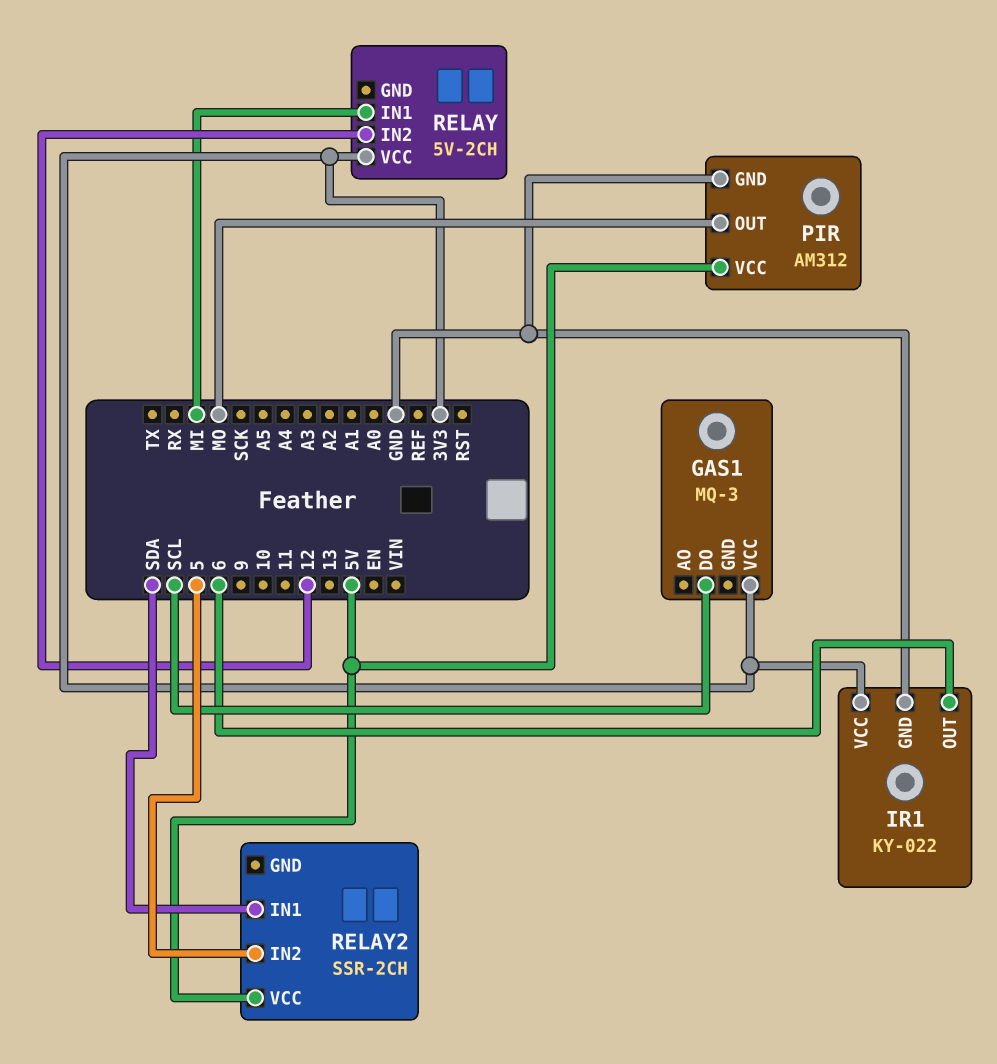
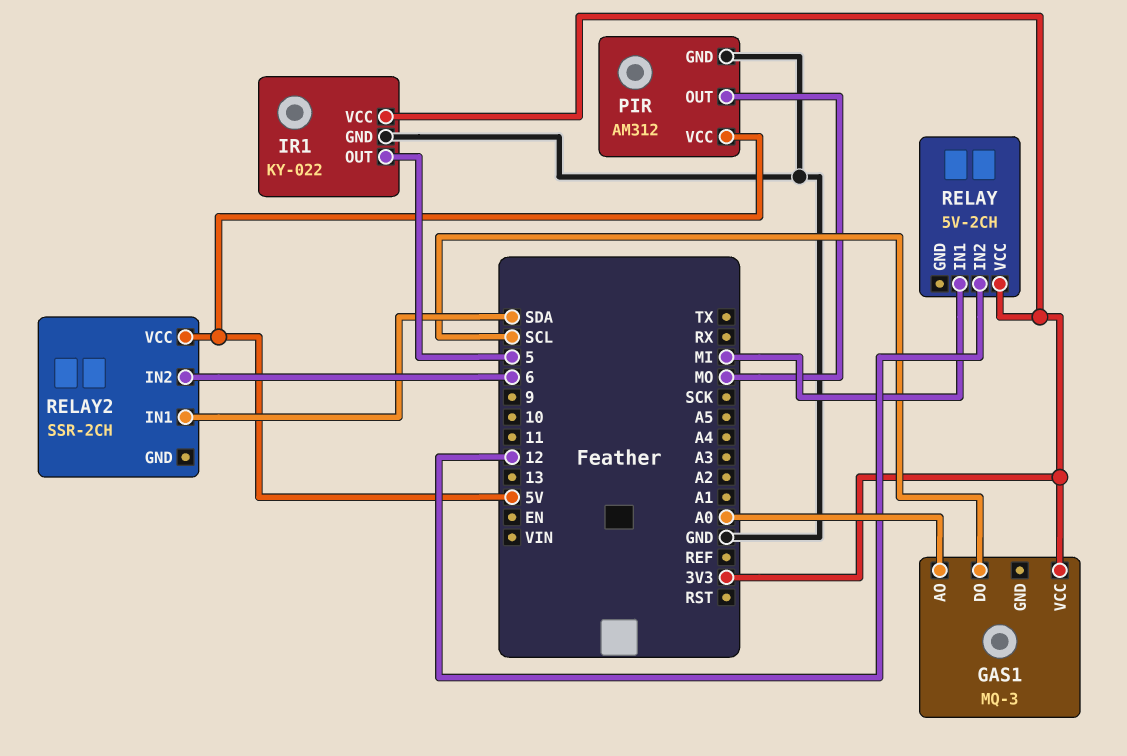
GAS1 pin AO: none -> A0
IR1 pin OUT: 6 -> 5
RELAY2 pin IN2: 5 -> 6

